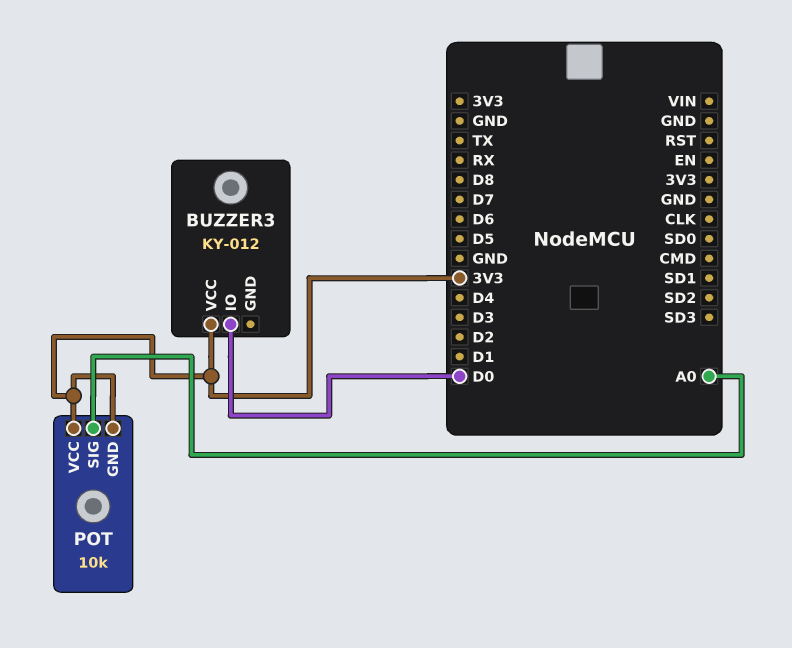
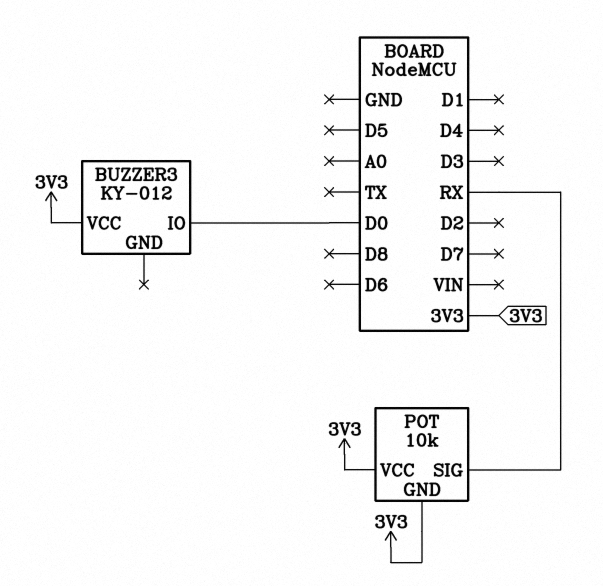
POT pin SIG: A0 -> RX

